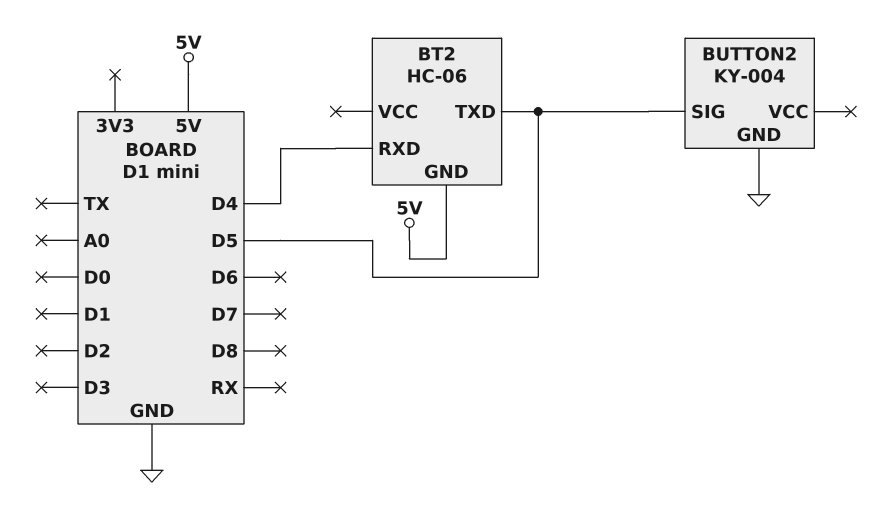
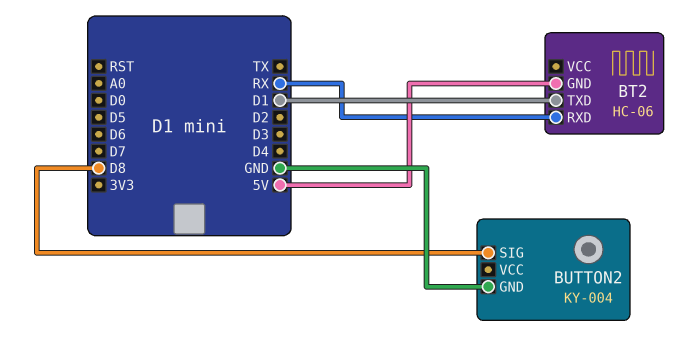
BT2 pin RXD: D4 -> RX
BT2 pin TXD: D5 -> D1
BUTTON2 pin SIG: D5 -> D8

